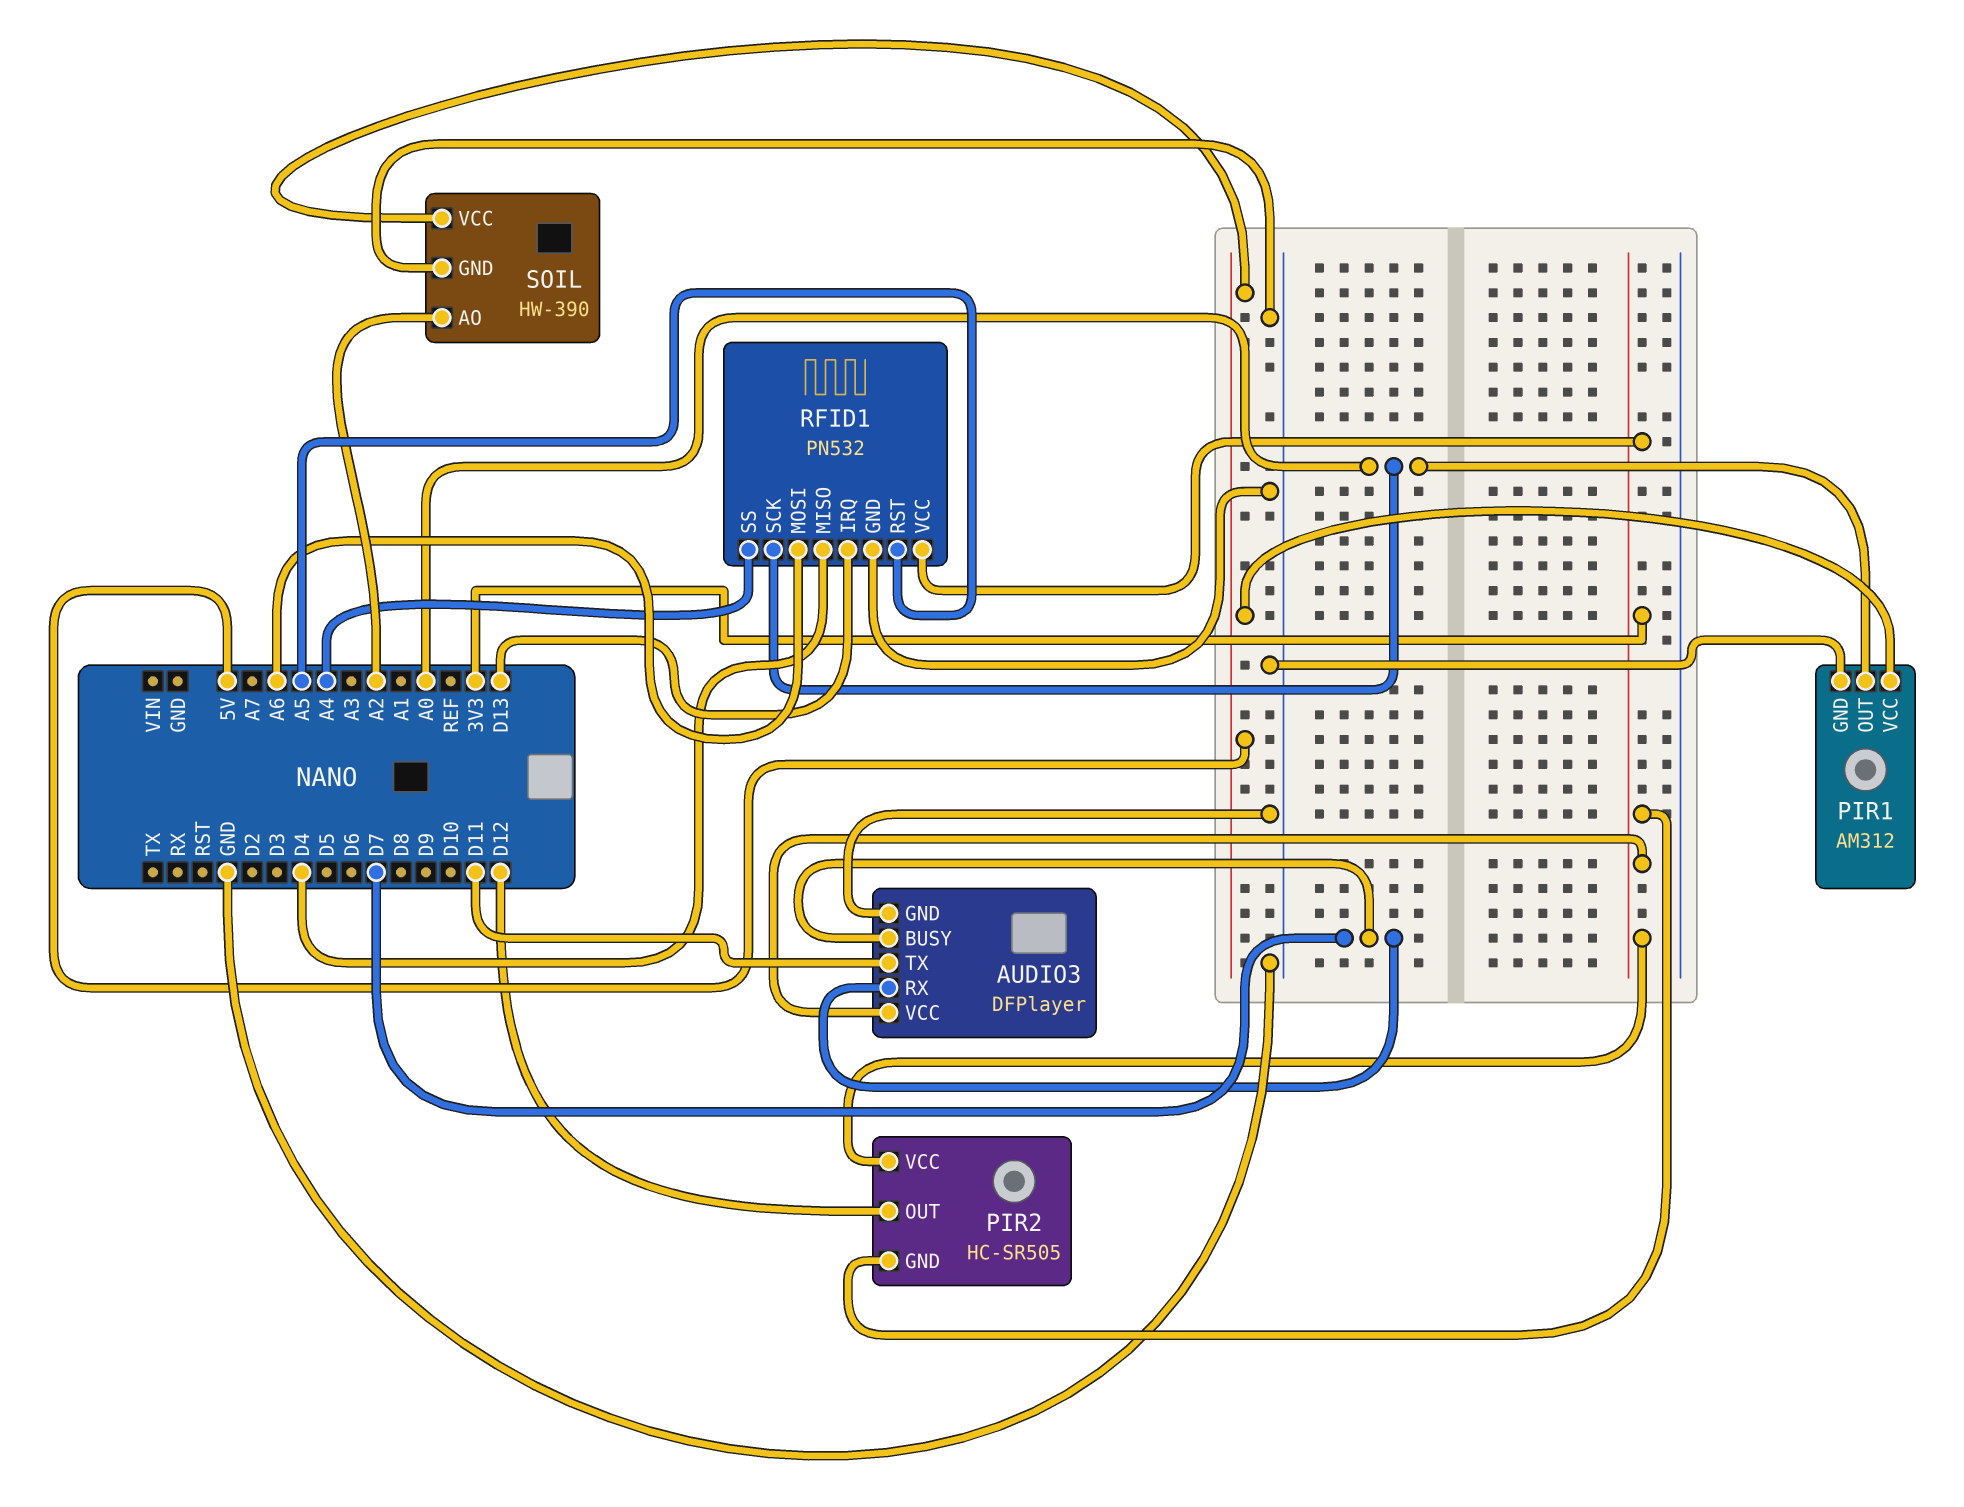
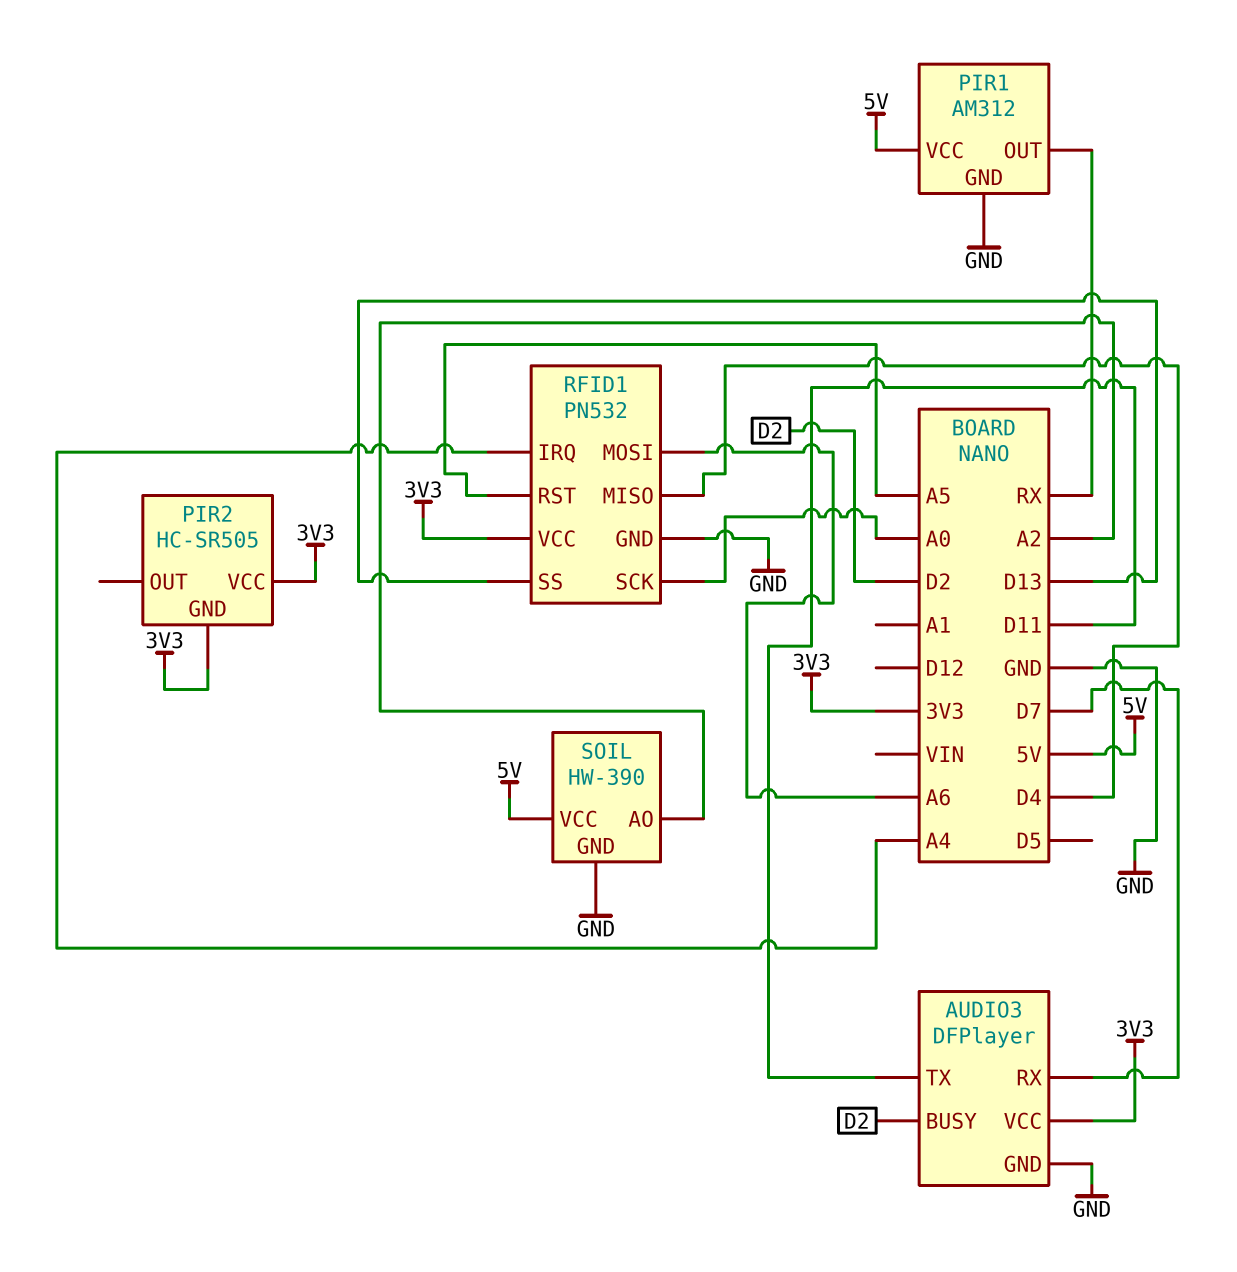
AUDIO3 pin BUSY: D7 -> D2
PIR1 pin OUT: A0 -> RX
PIR2 pin OUT: D12 -> none
RFID1 pin IRQ: D13 -> A4
RFID1 pin SS: A4 -> D13

